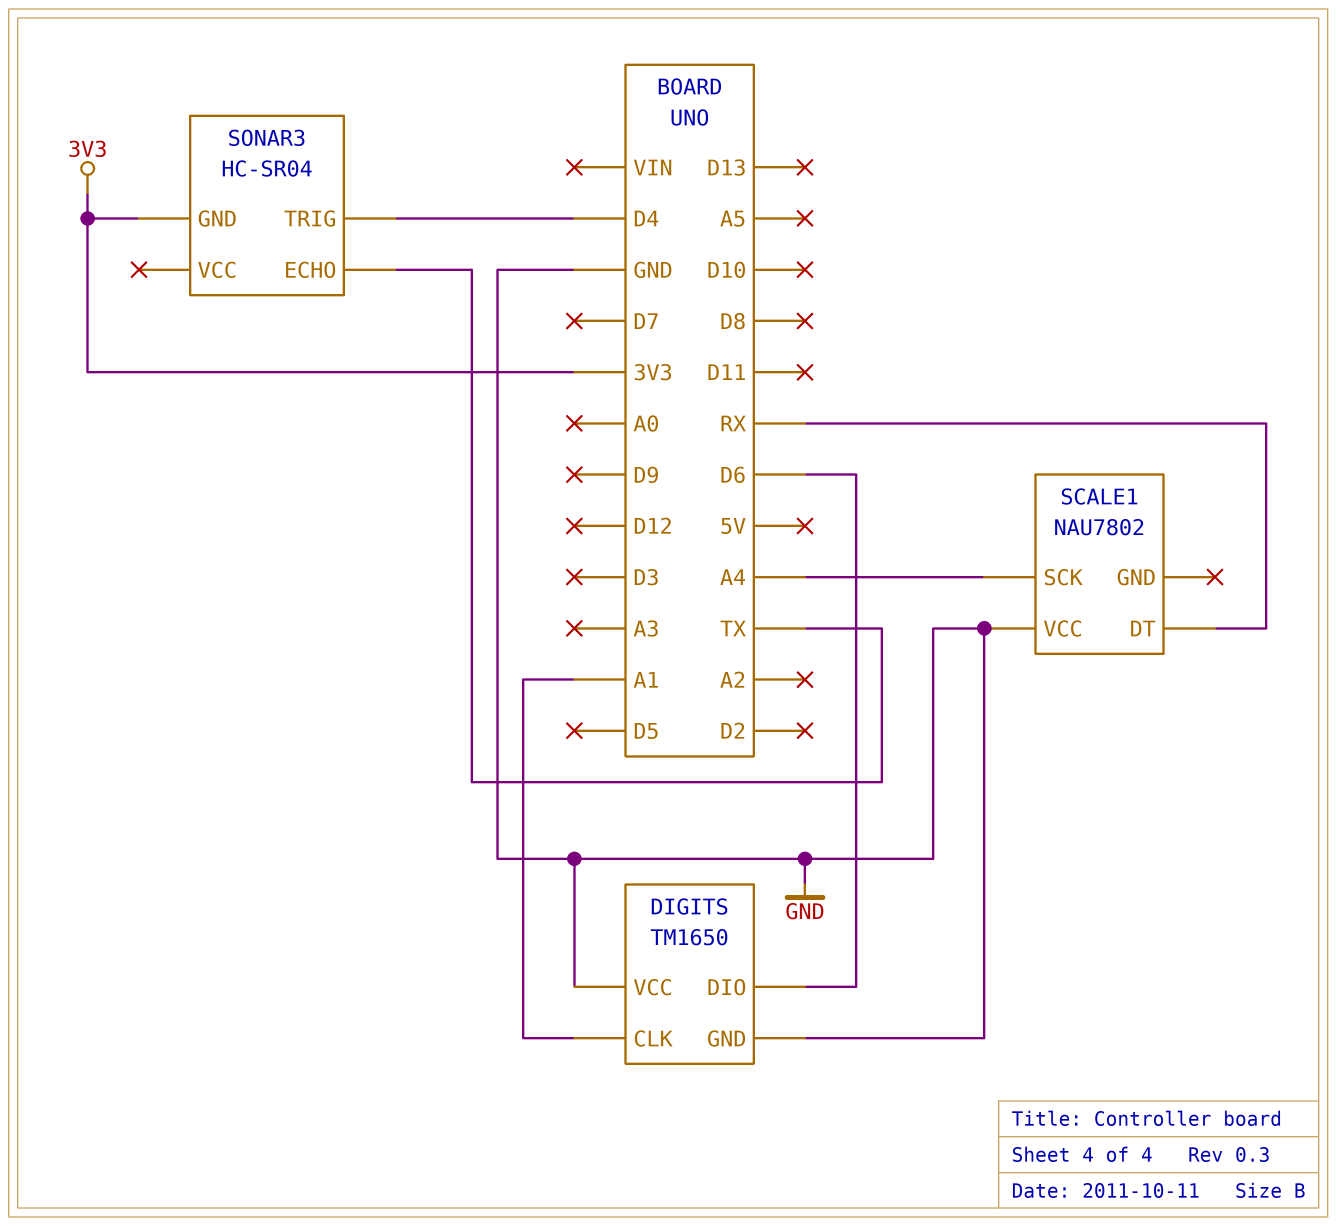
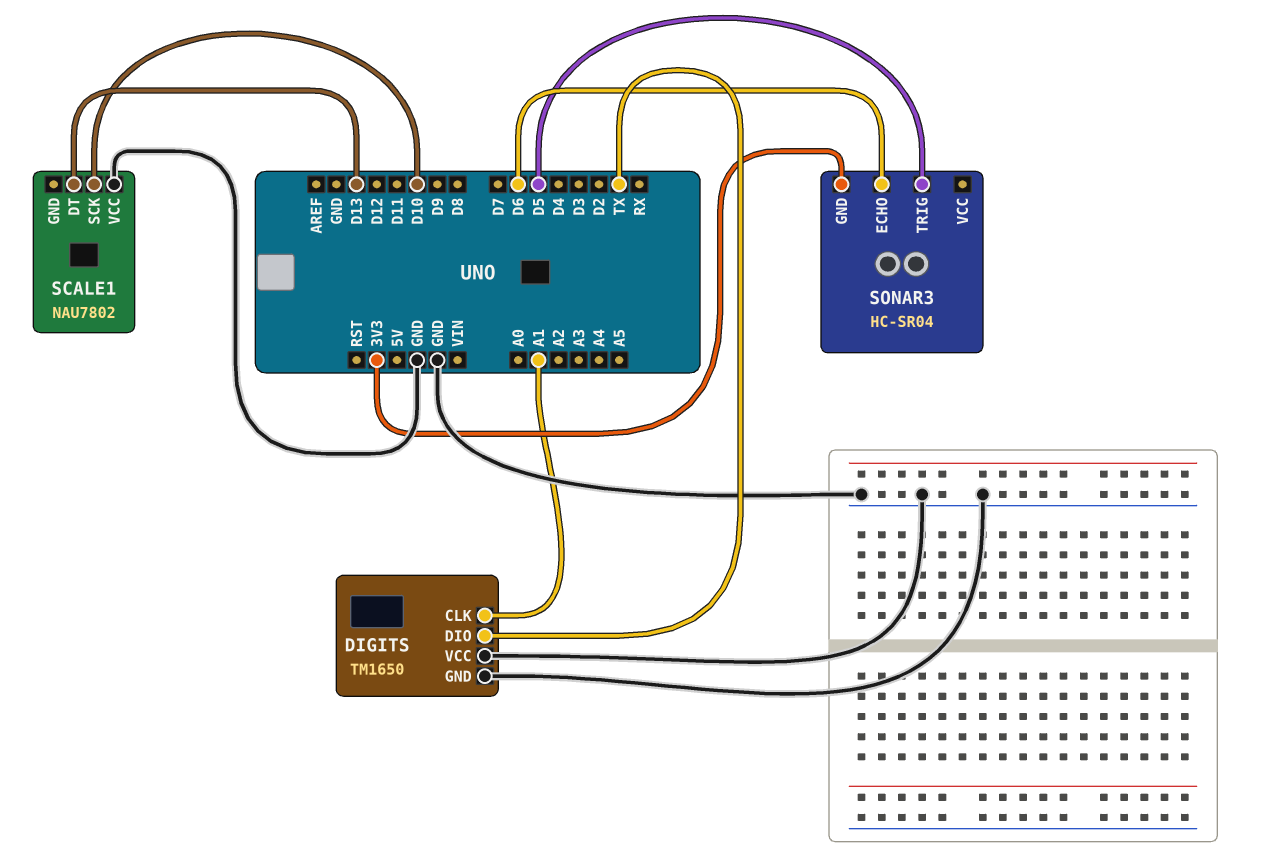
DIGITS pin DIO: D6 -> TX
SCALE1 pin DT: RX -> D13
SCALE1 pin SCK: A4 -> D10
SONAR3 pin ECHO: TX -> D6
SONAR3 pin TRIG: D4 -> D5

